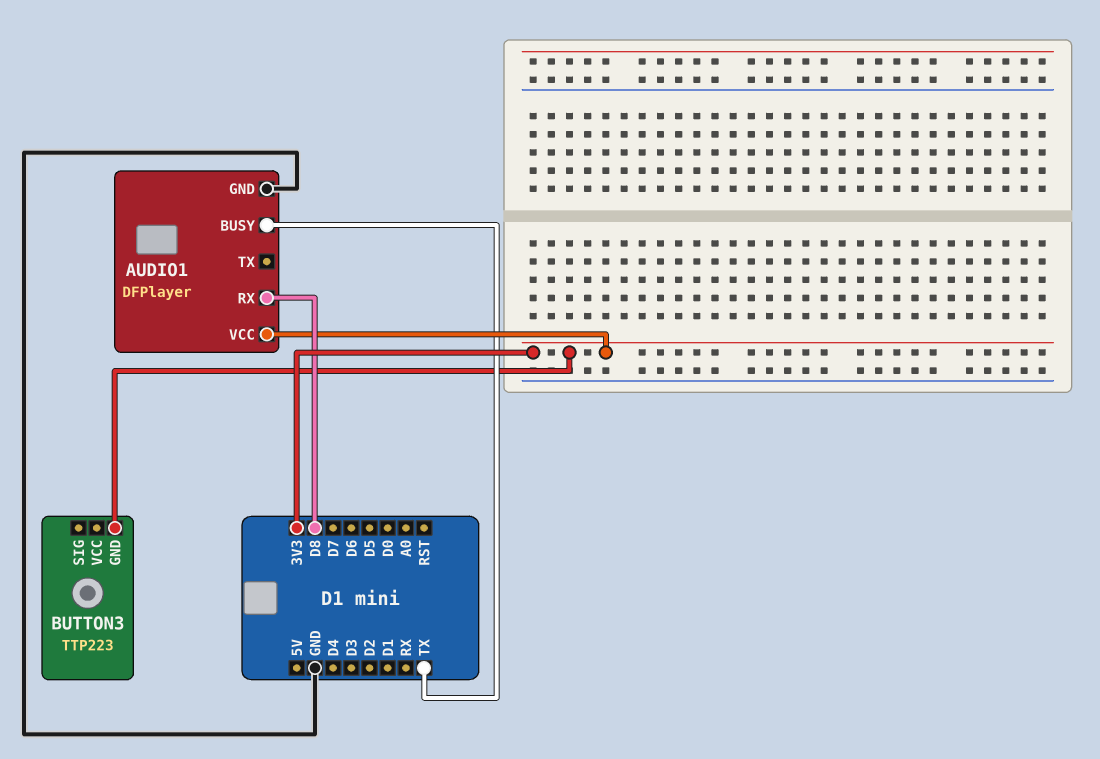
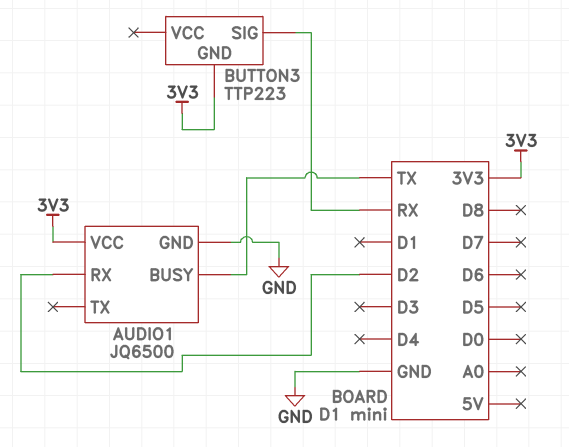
AUDIO1: DFPlayer -> JQ6500
AUDIO1 pin RX: D8 -> D2
BUTTON3 pin SIG: none -> RX

